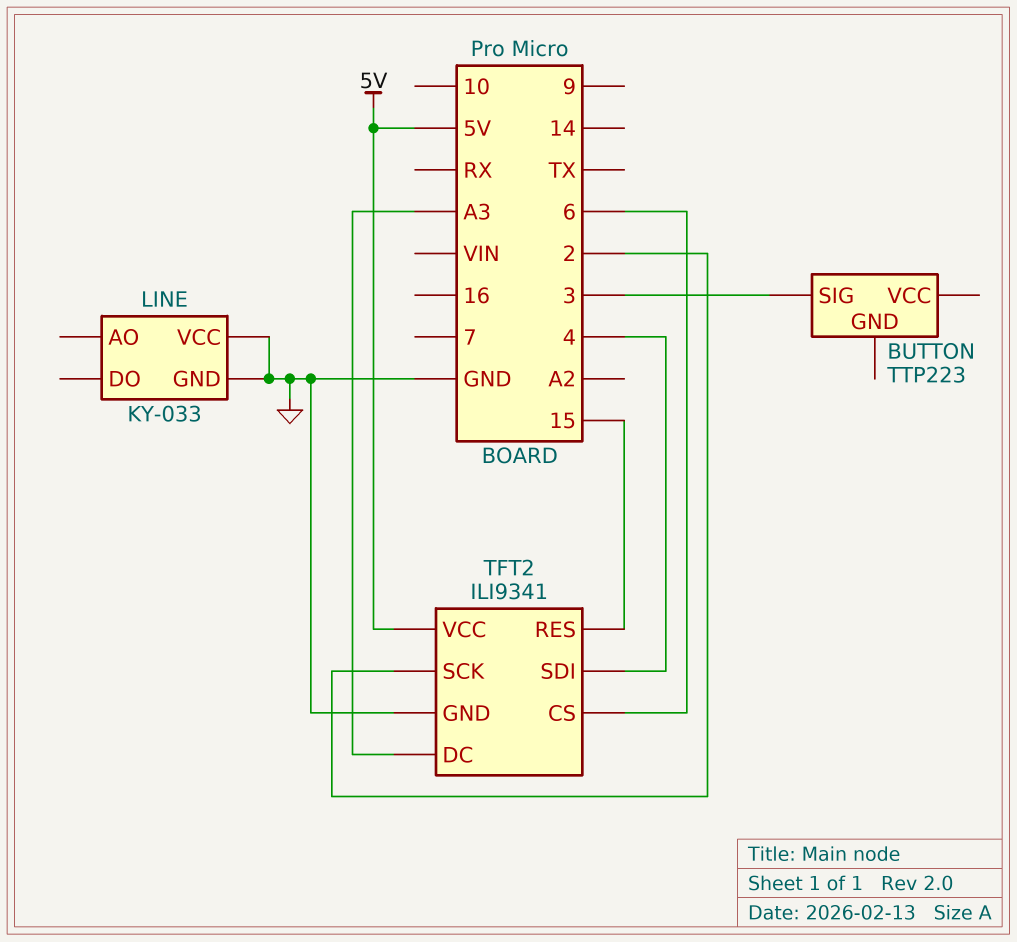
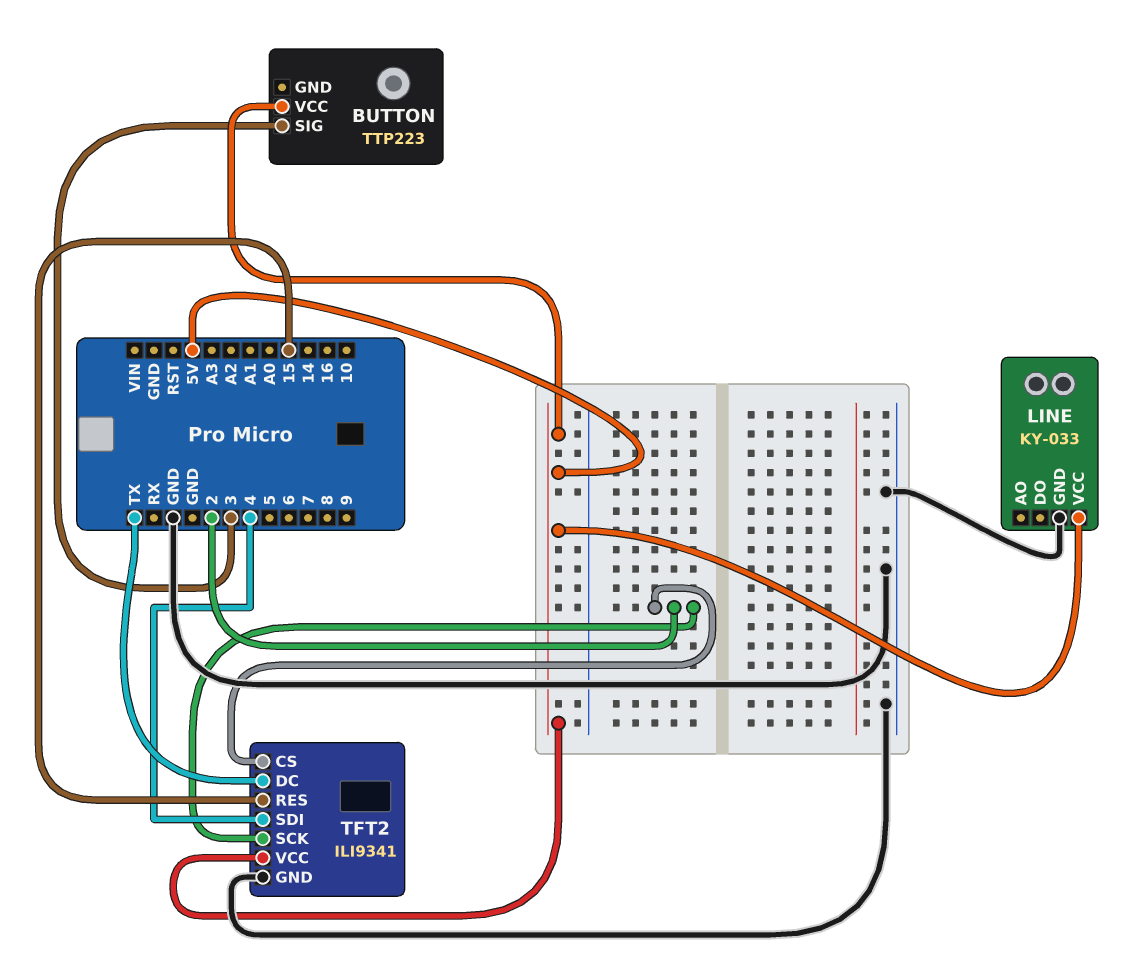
BUTTON pin VCC: none -> 5V
LINE pin VCC: GND -> 5V
TFT2 pin CS: 6 -> 2
TFT2 pin DC: A3 -> TX

